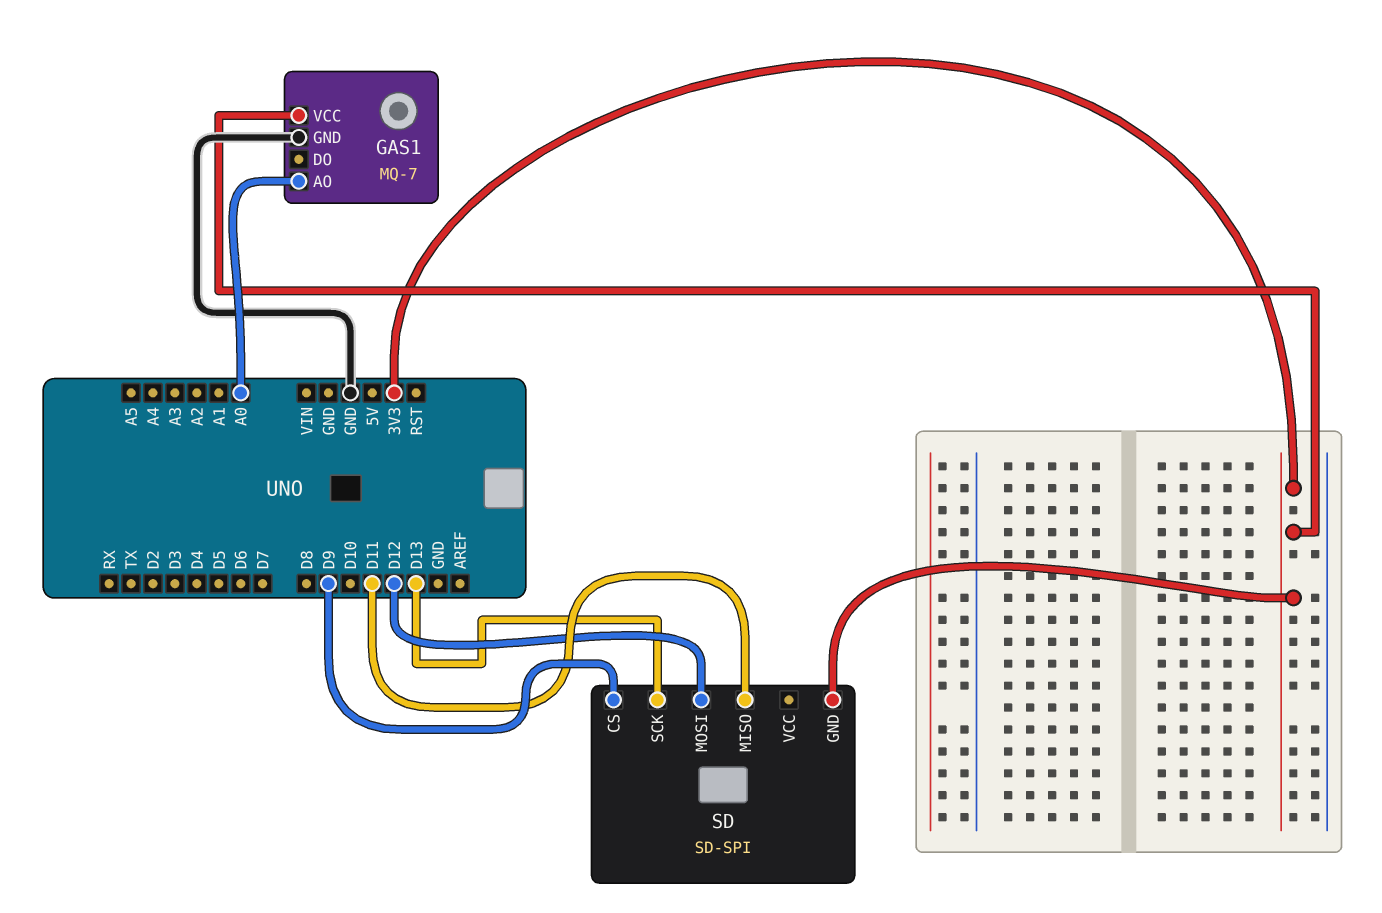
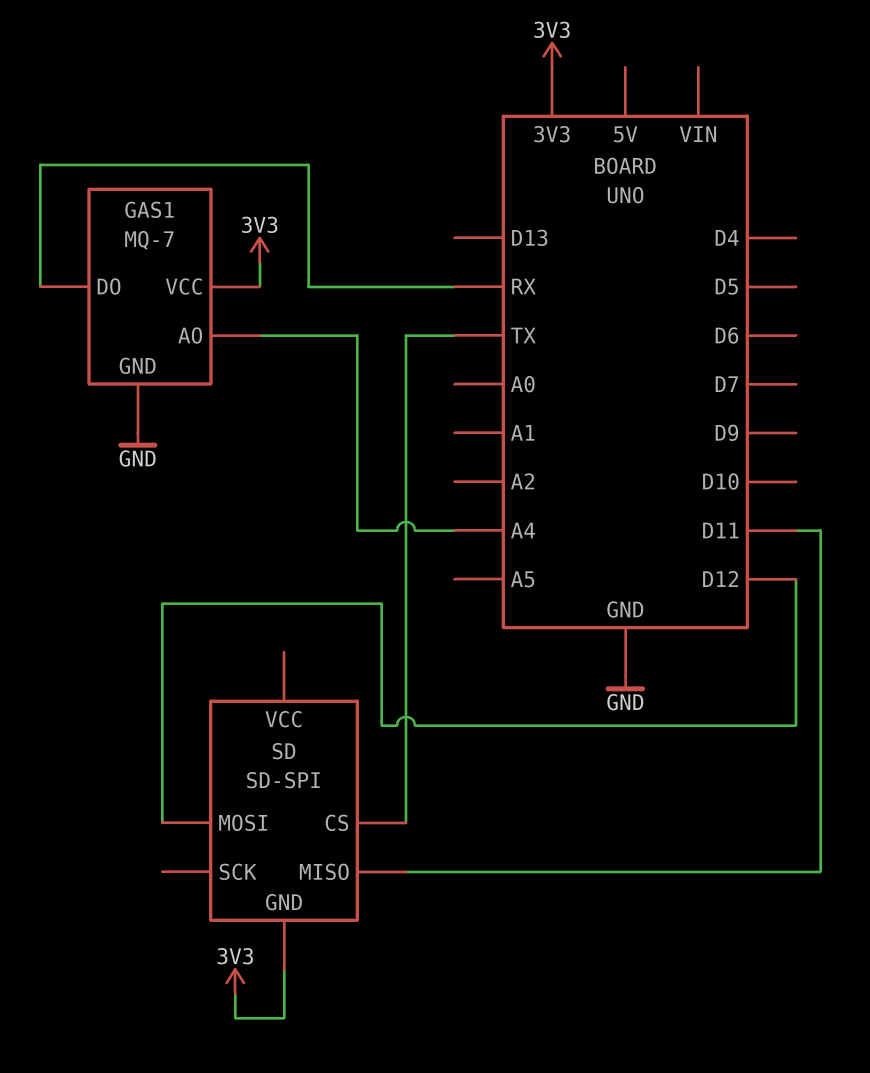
GAS1 pin AO: A0 -> A4
GAS1 pin DO: none -> RX
SD pin CS: D9 -> TX
SD pin SCK: D13 -> none

